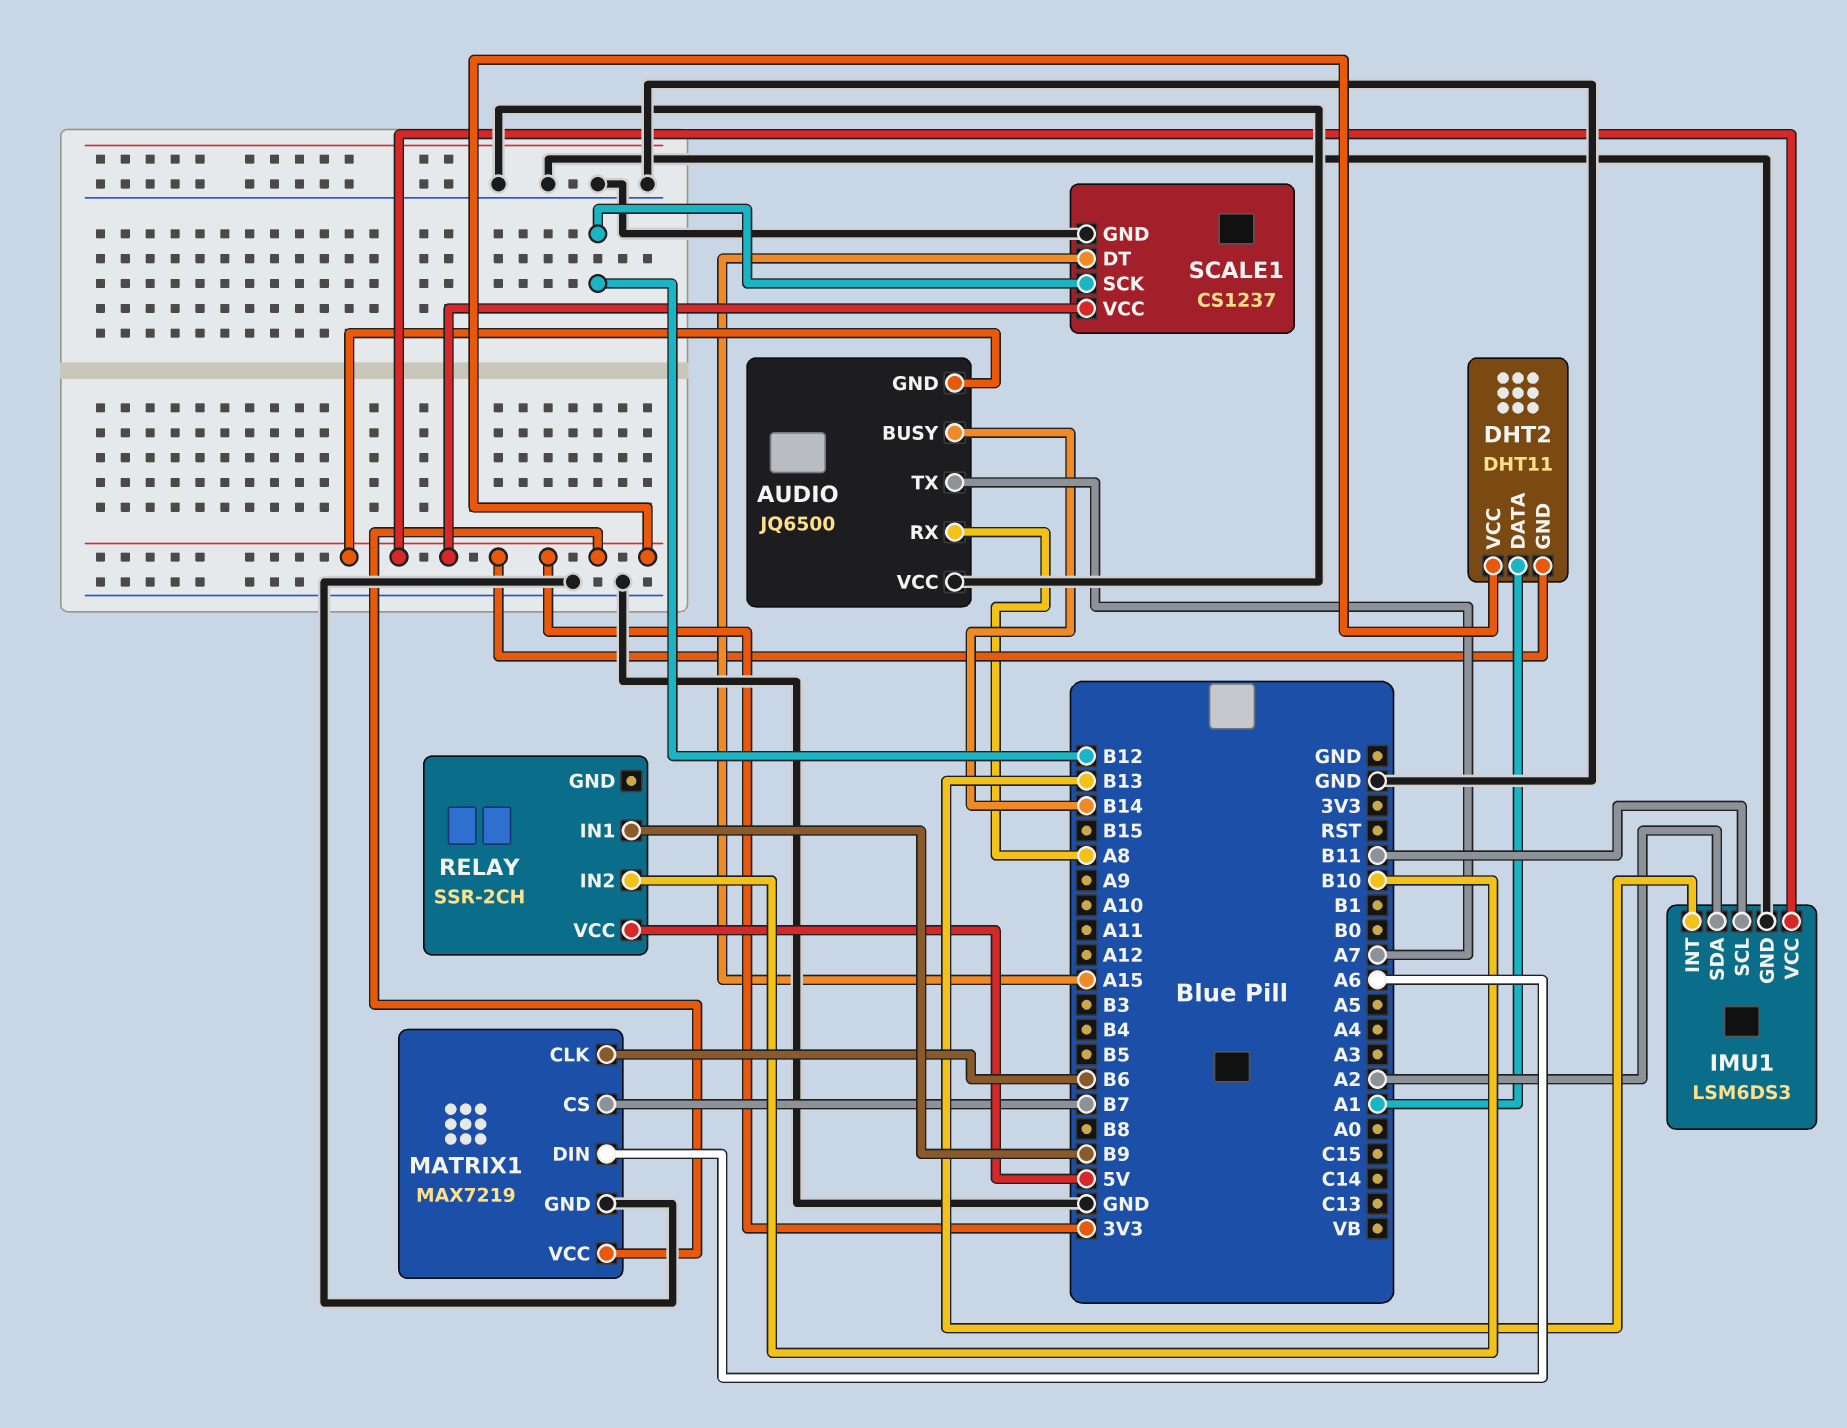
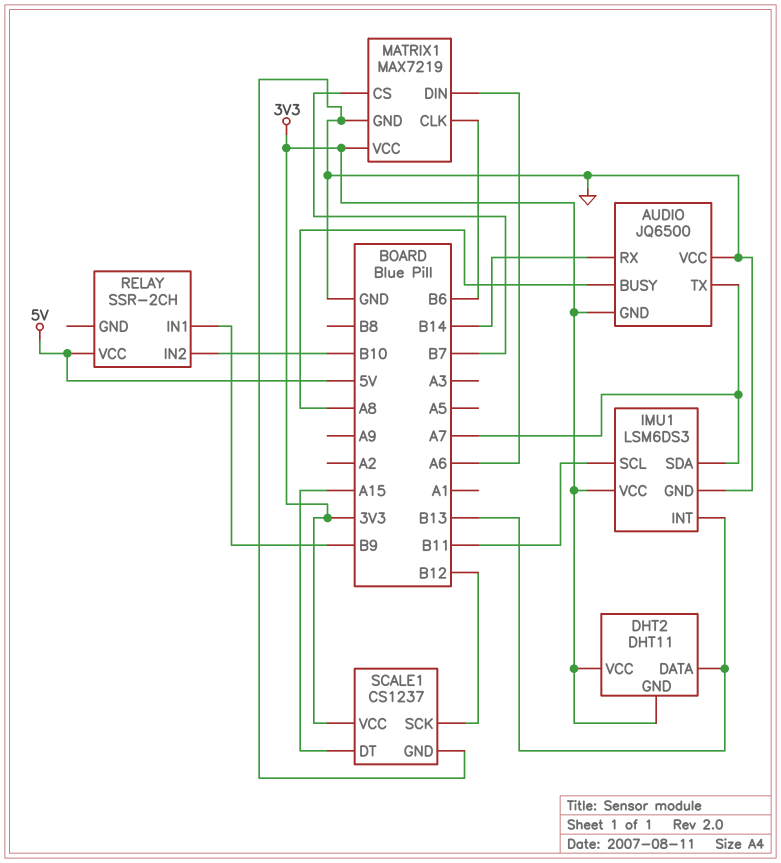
AUDIO pin BUSY: B14 -> A8
AUDIO pin RX: A8 -> B14
DHT2 pin DATA: A1 -> B13
IMU1 pin SDA: A2 -> A7

